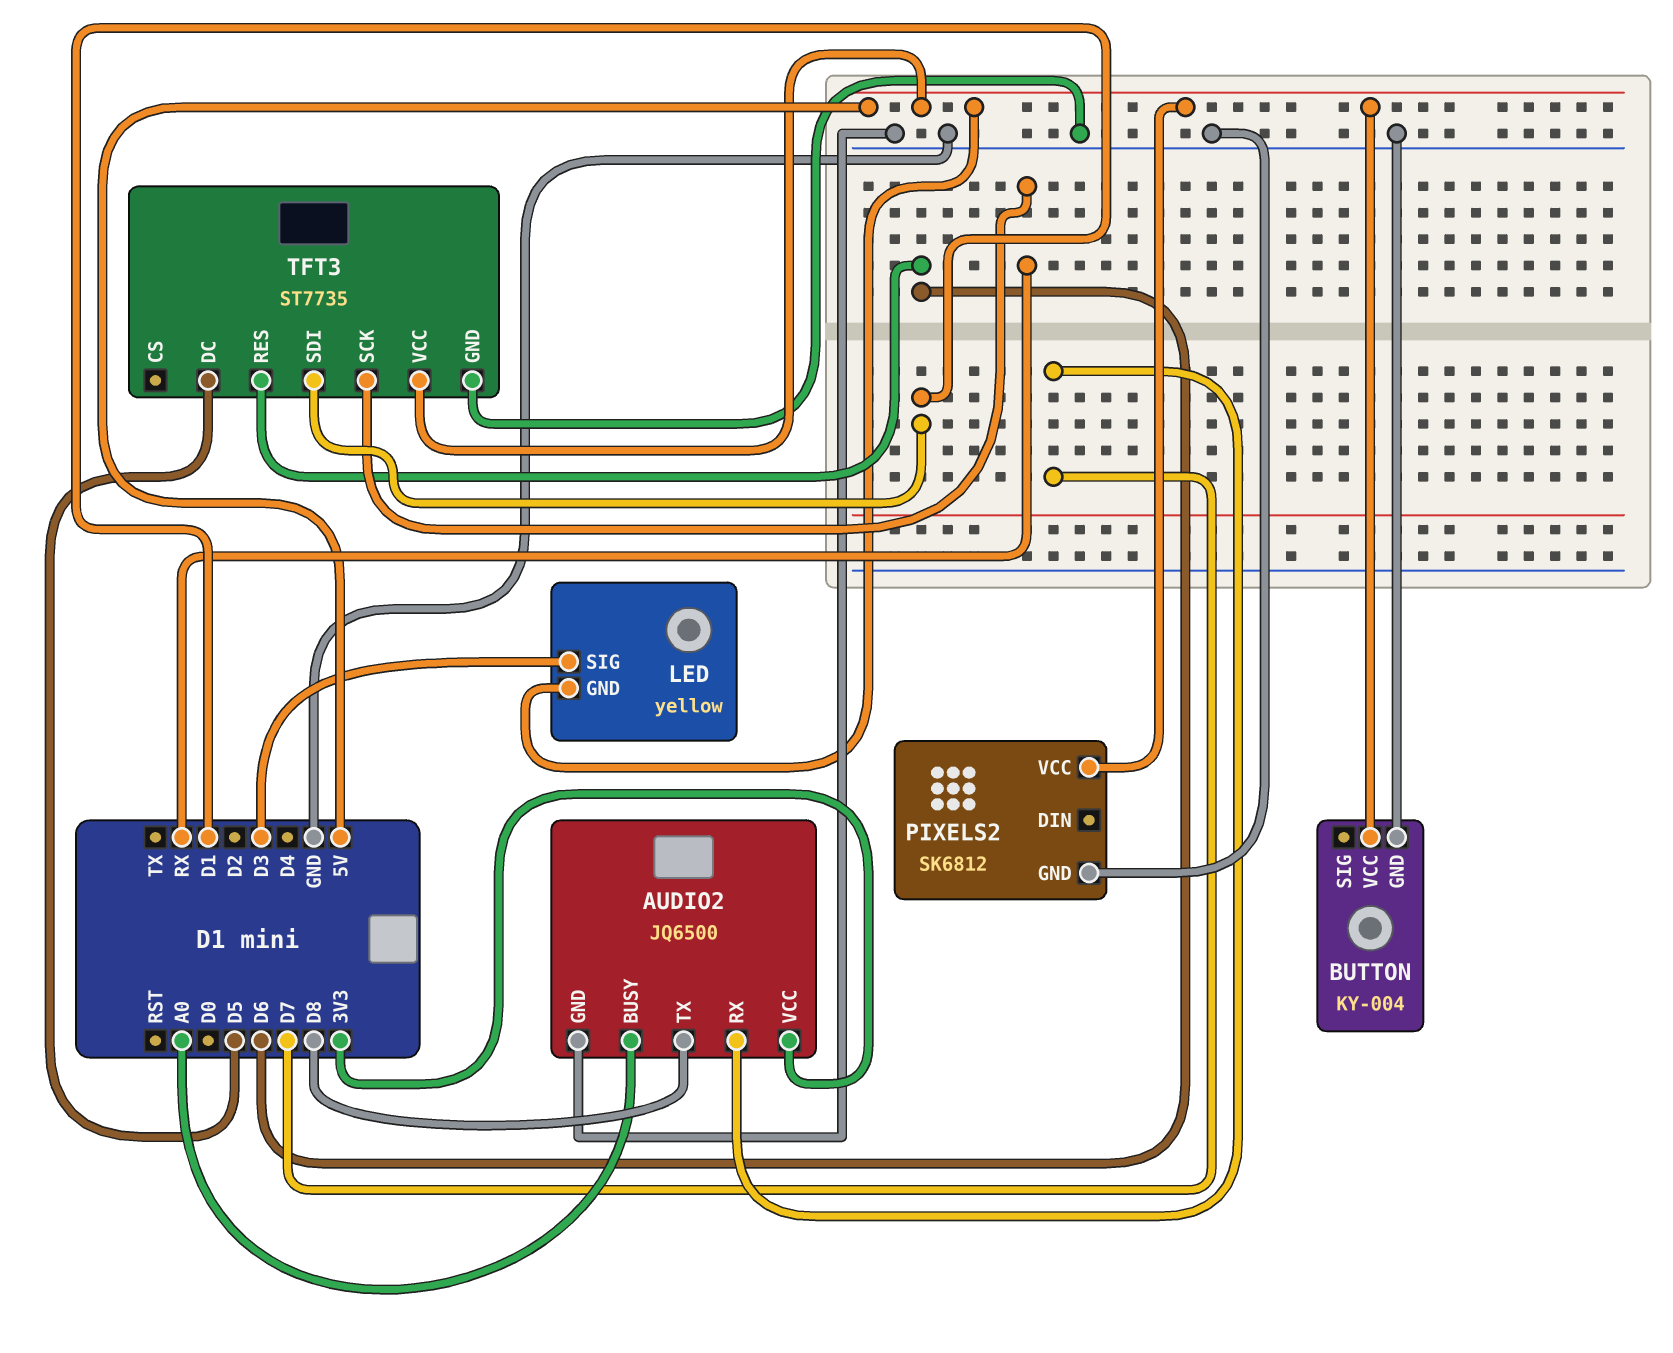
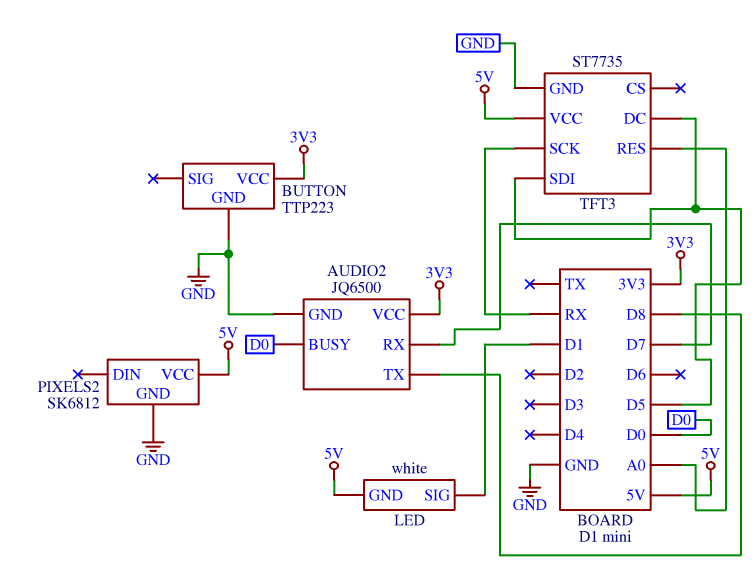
AUDIO2 pin BUSY: A0 -> D0
BUTTON: KY-004 -> TTP223
BUTTON pin VCC: 5V -> 3V3
LED: yellow -> white
LED pin SIG: D3 -> D1
TFT3 pin RES: D6 -> A0
TFT3 pin SDI: D1 -> D5

